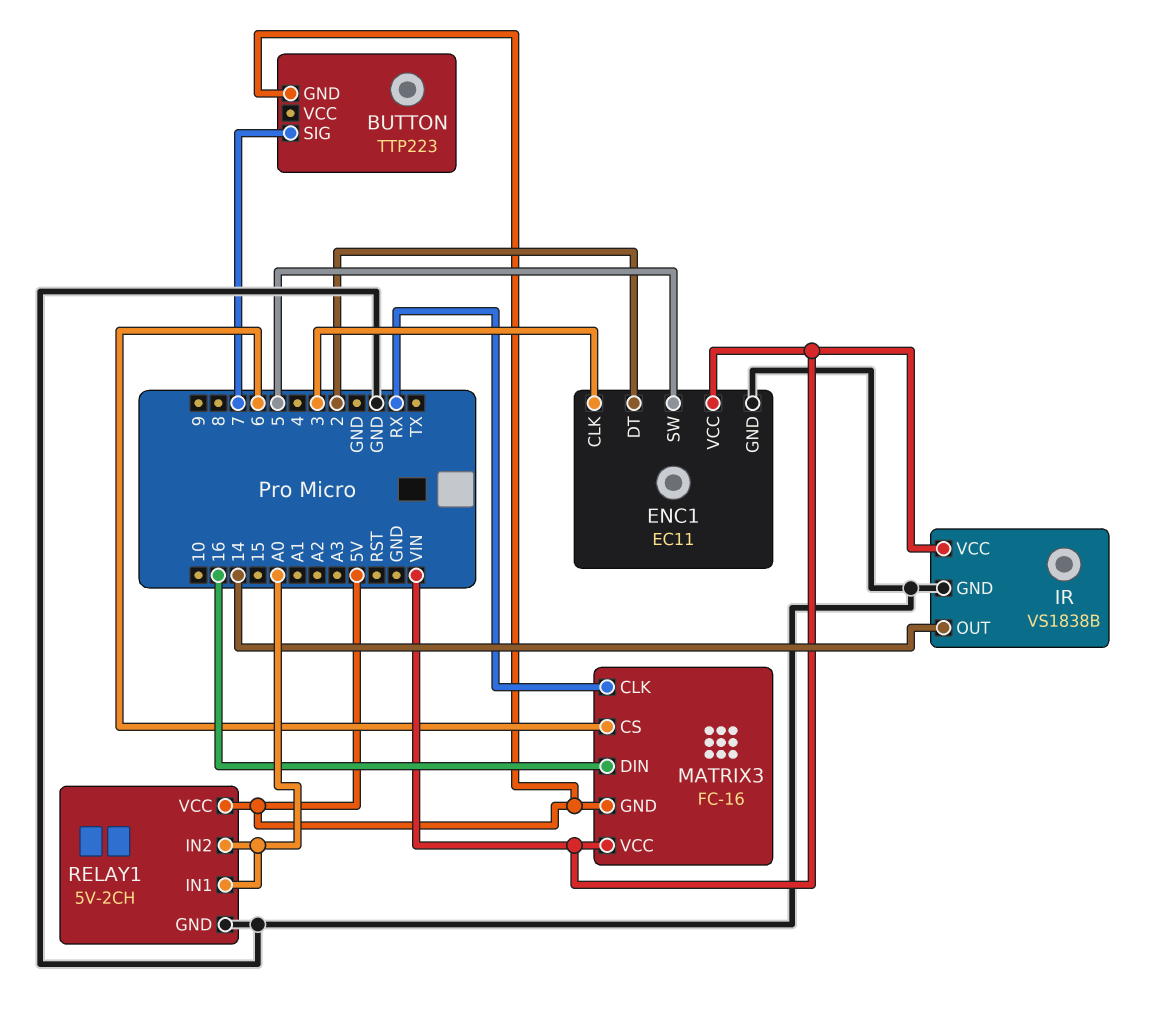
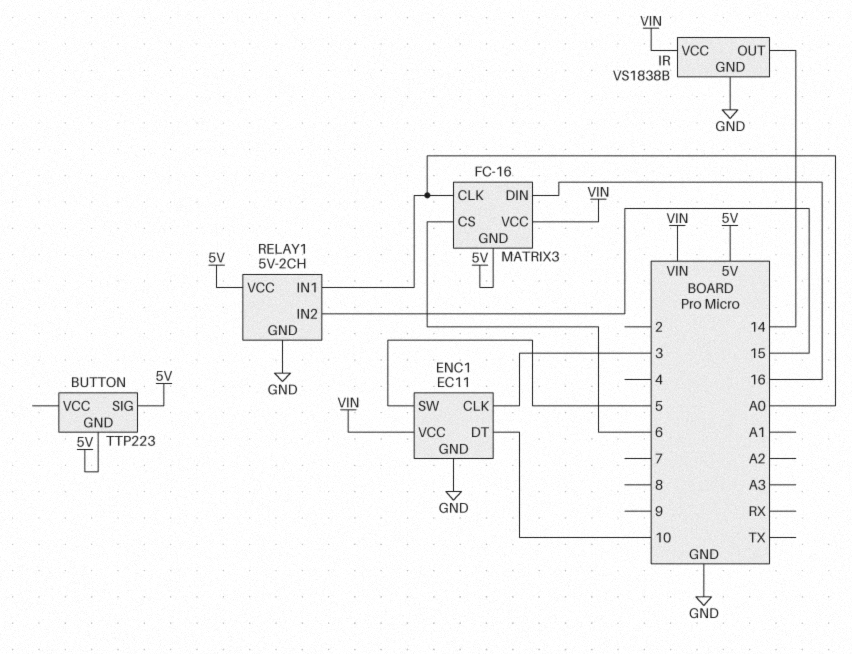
BUTTON pin SIG: 7 -> 5V
ENC1 pin DT: 2 -> 10
MATRIX3 pin CLK: RX -> A0
RELAY1 pin IN2: A0 -> 15

